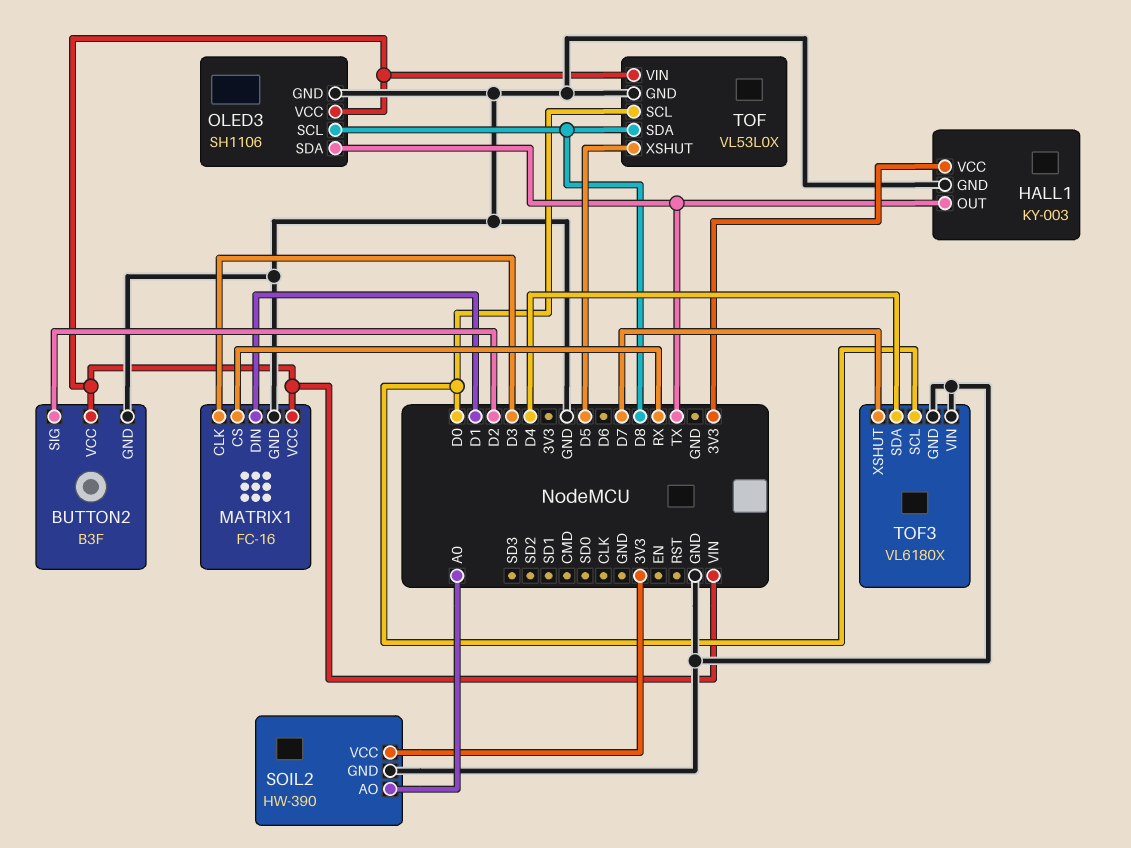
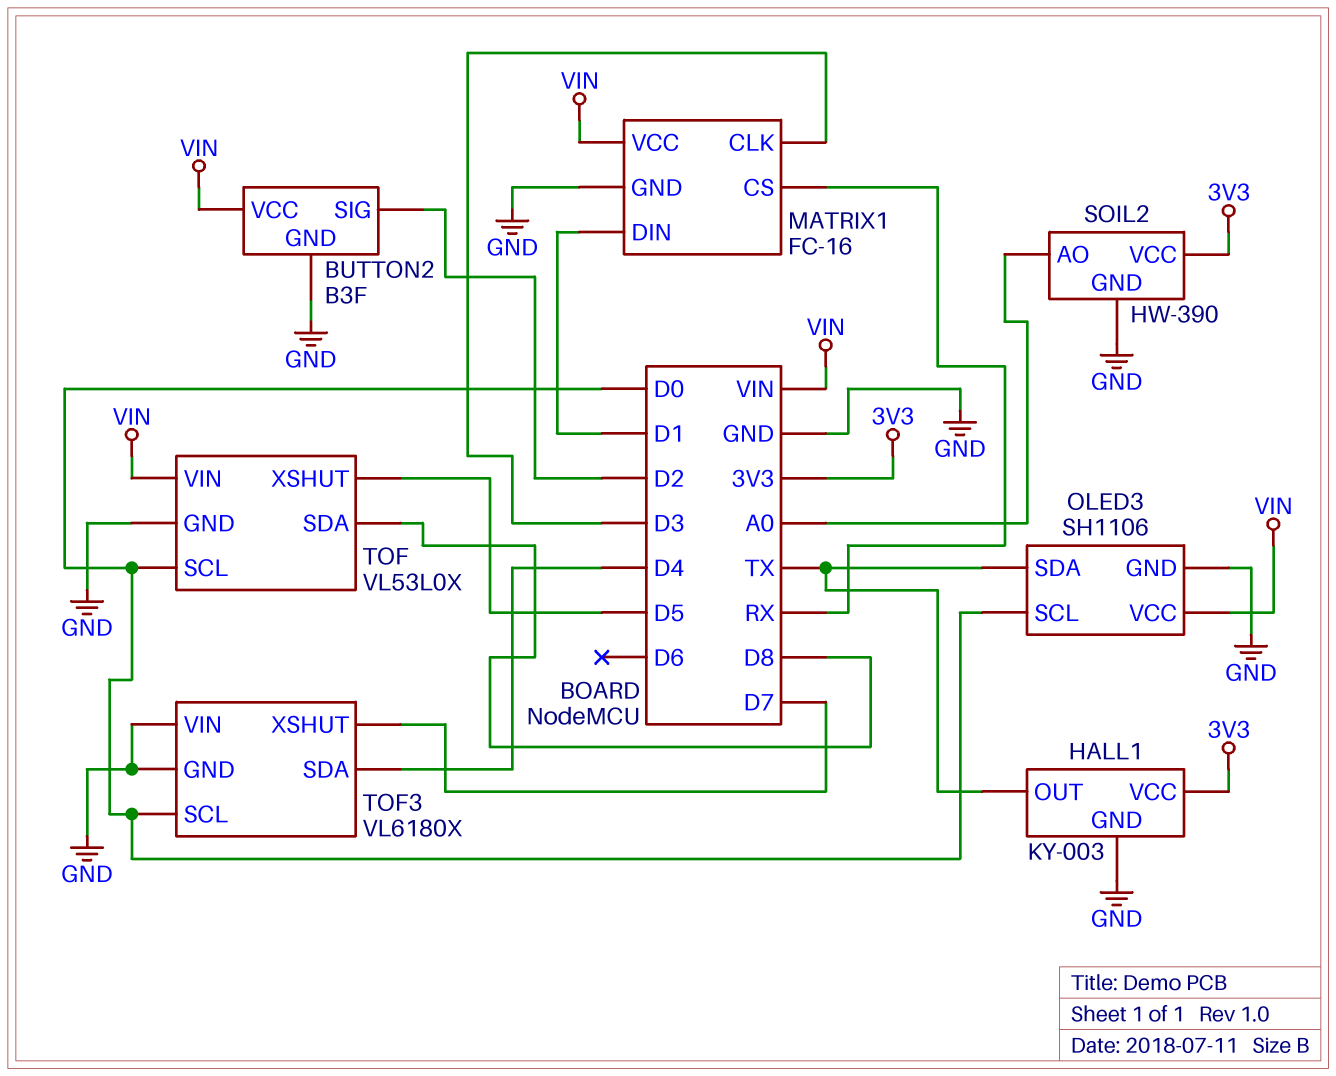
OLED3 pin SCL: D8 -> D0

